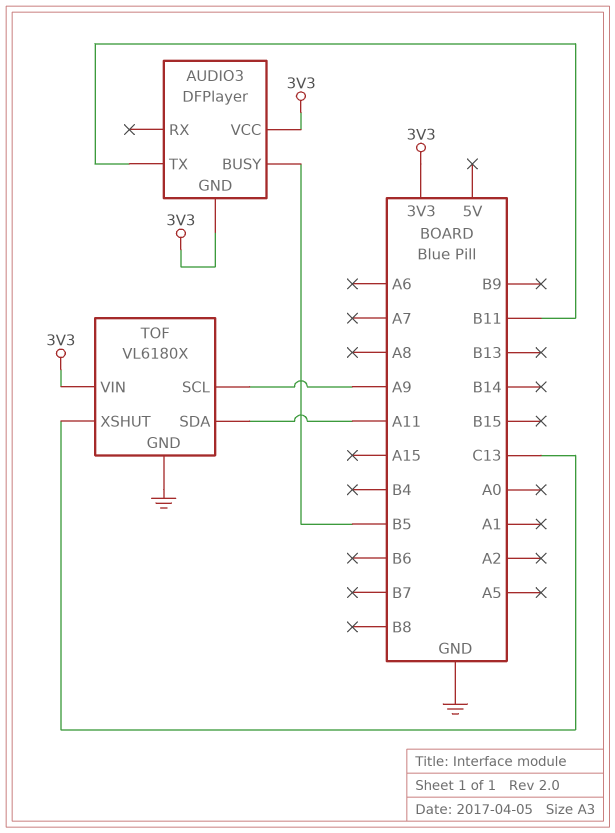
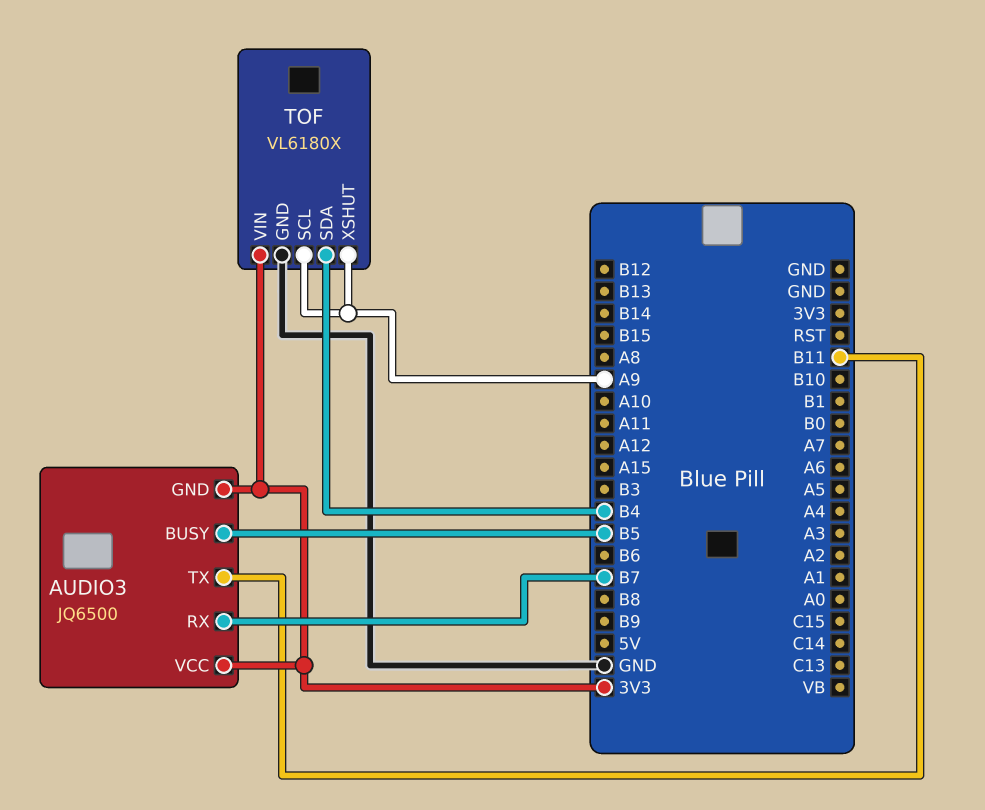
AUDIO3: DFPlayer -> JQ6500
AUDIO3 pin RX: none -> B7
TOF pin SDA: A11 -> B4
TOF pin XSHUT: C13 -> A9

